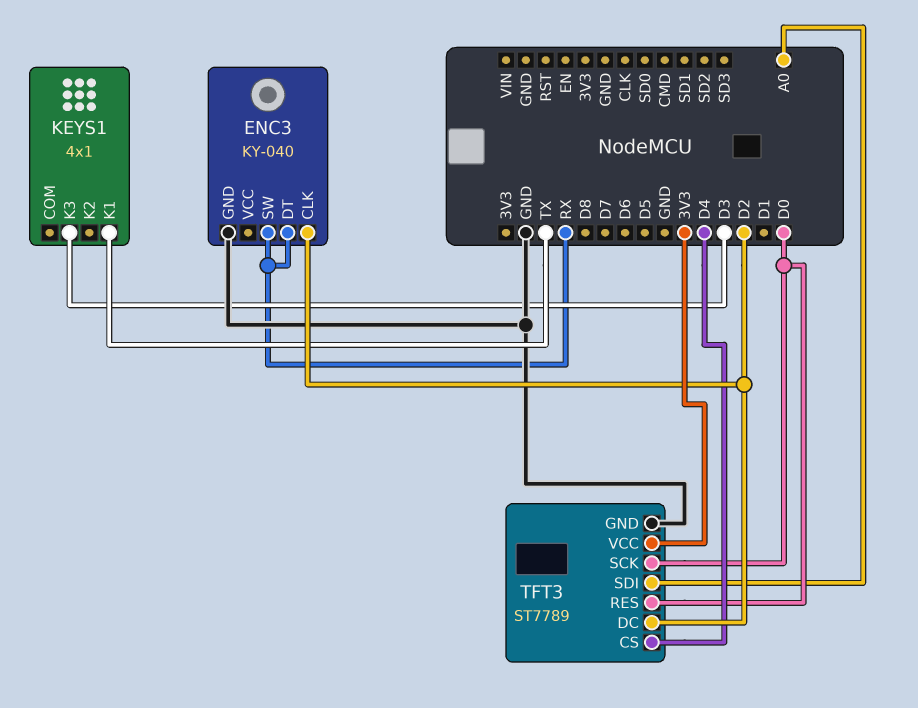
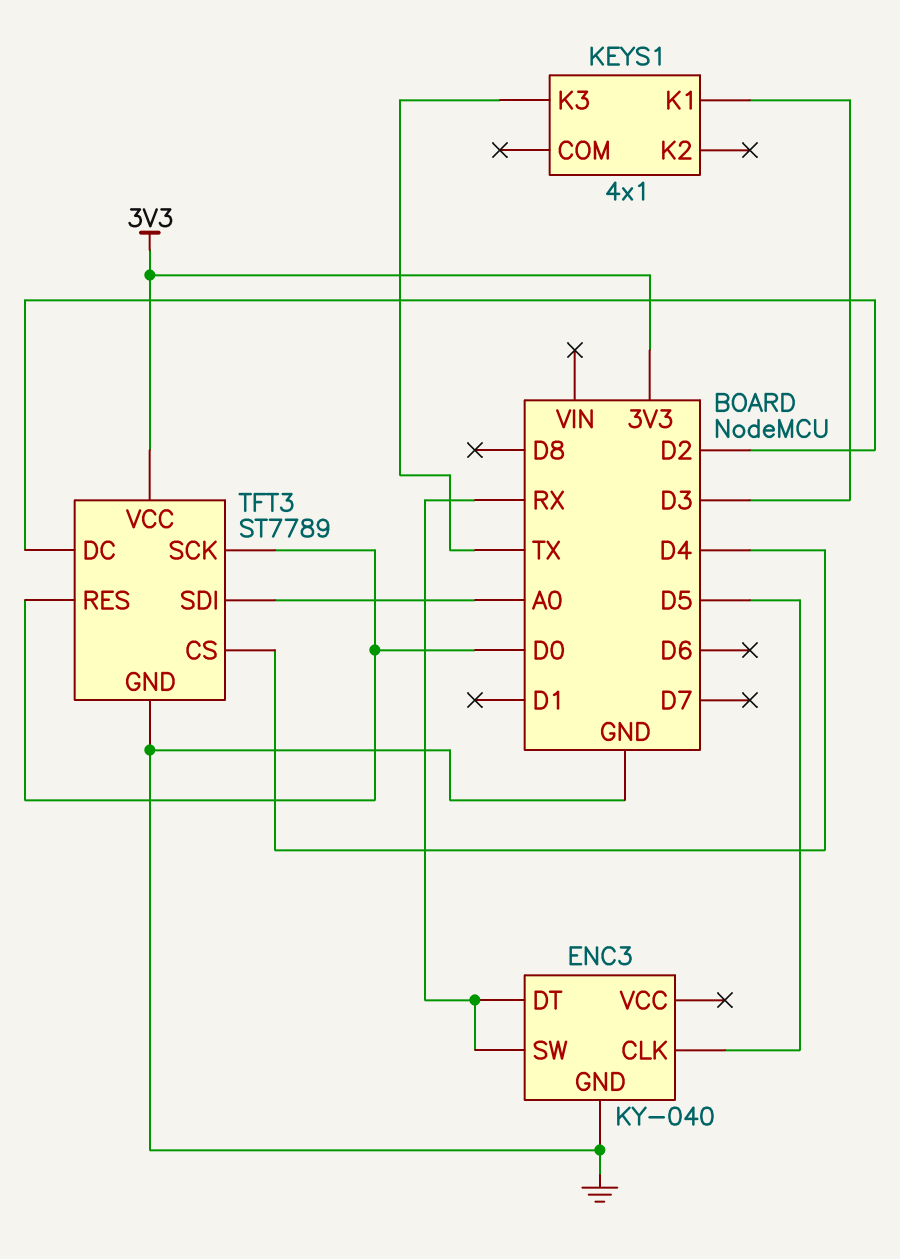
ENC3 pin CLK: D2 -> D5
KEYS1 pin K1: TX -> D3
KEYS1 pin K3: D3 -> TX

